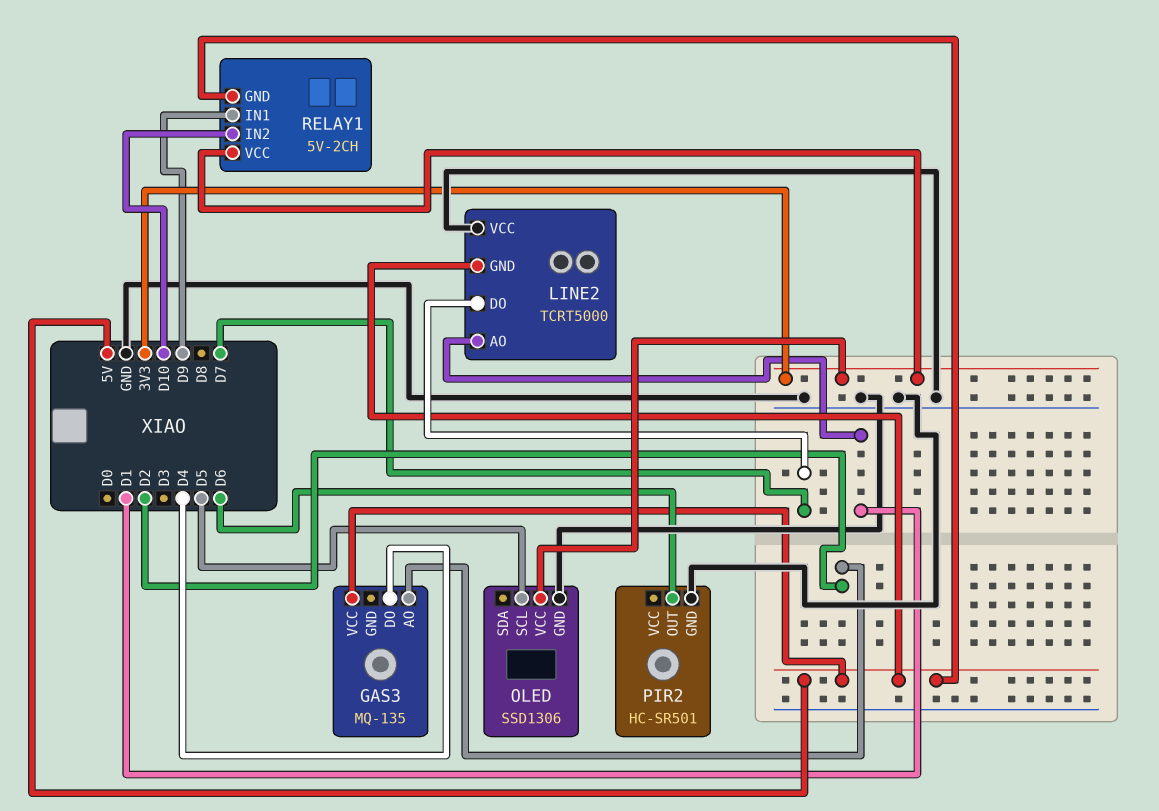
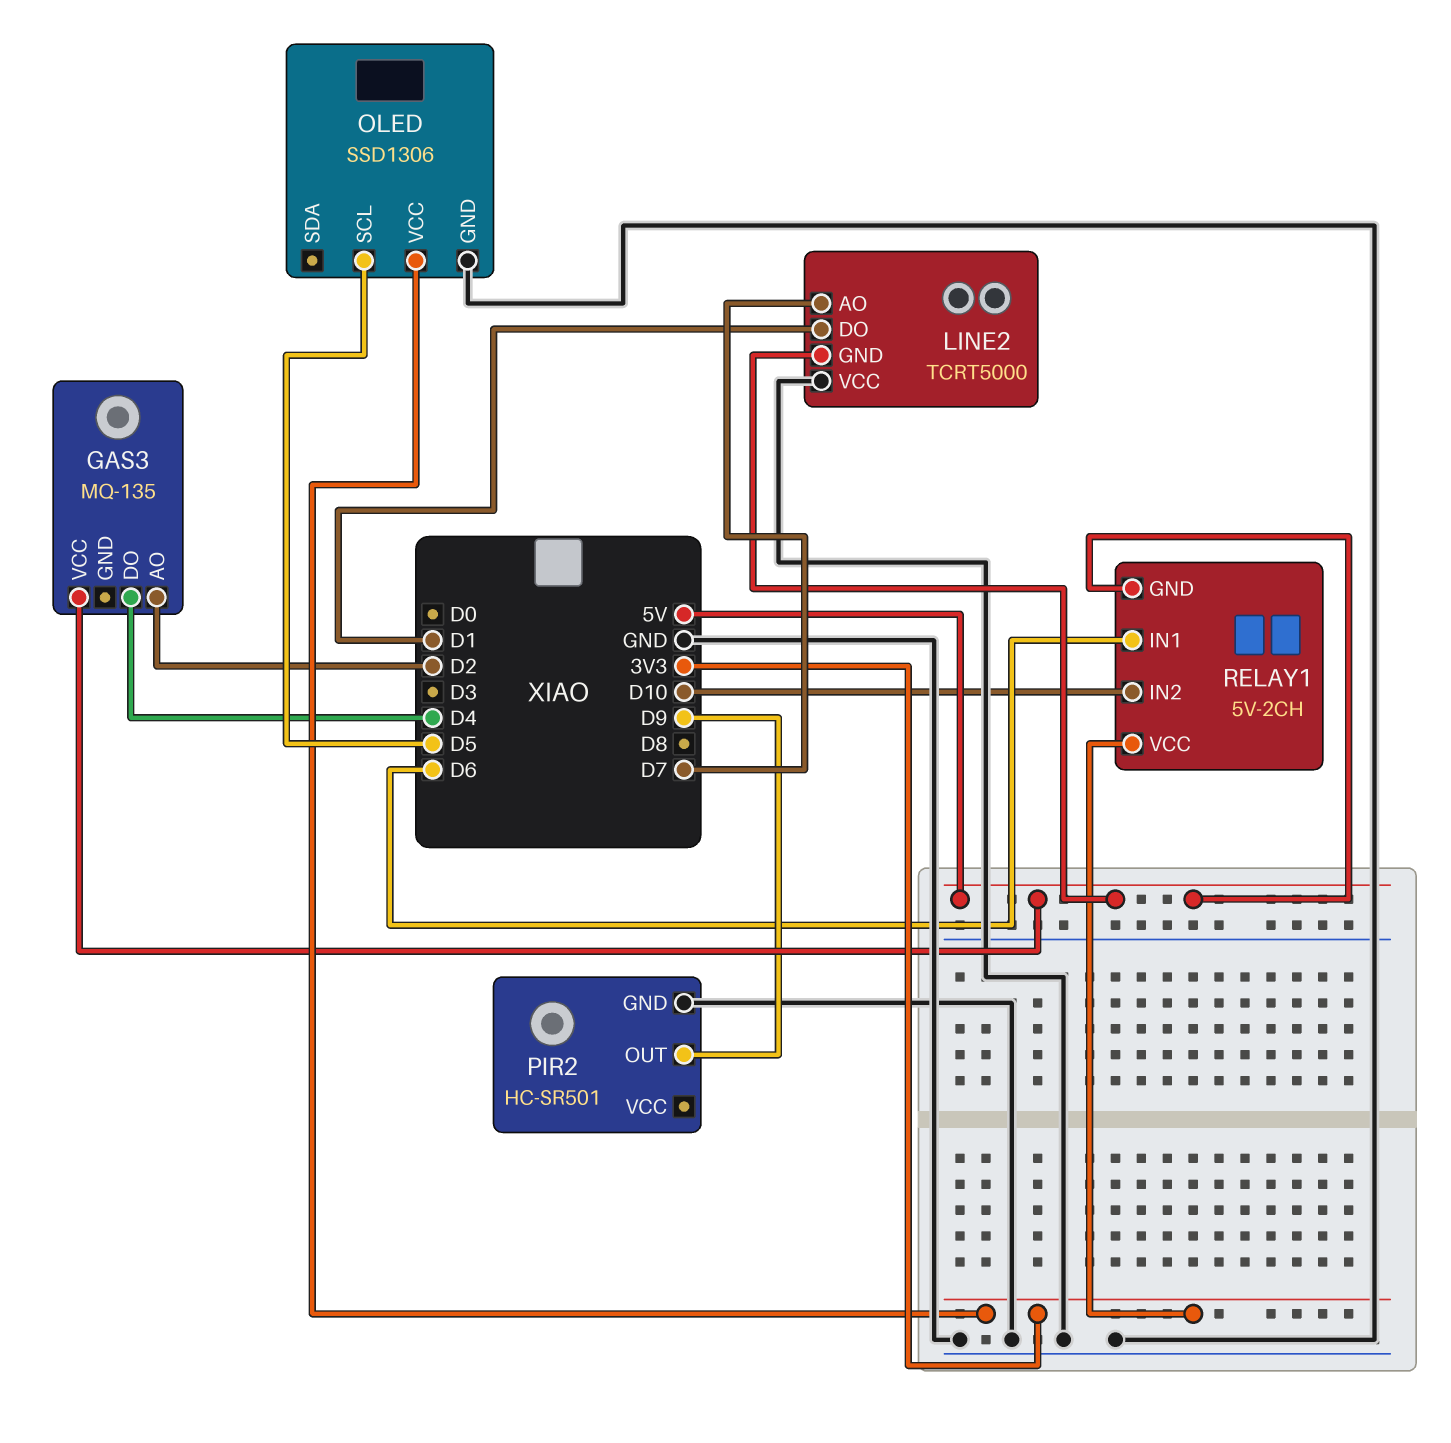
LINE2 pin AO: D1 -> D7
LINE2 pin DO: D7 -> D1
PIR2 pin OUT: D6 -> D9
RELAY1 pin IN1: D9 -> D6

